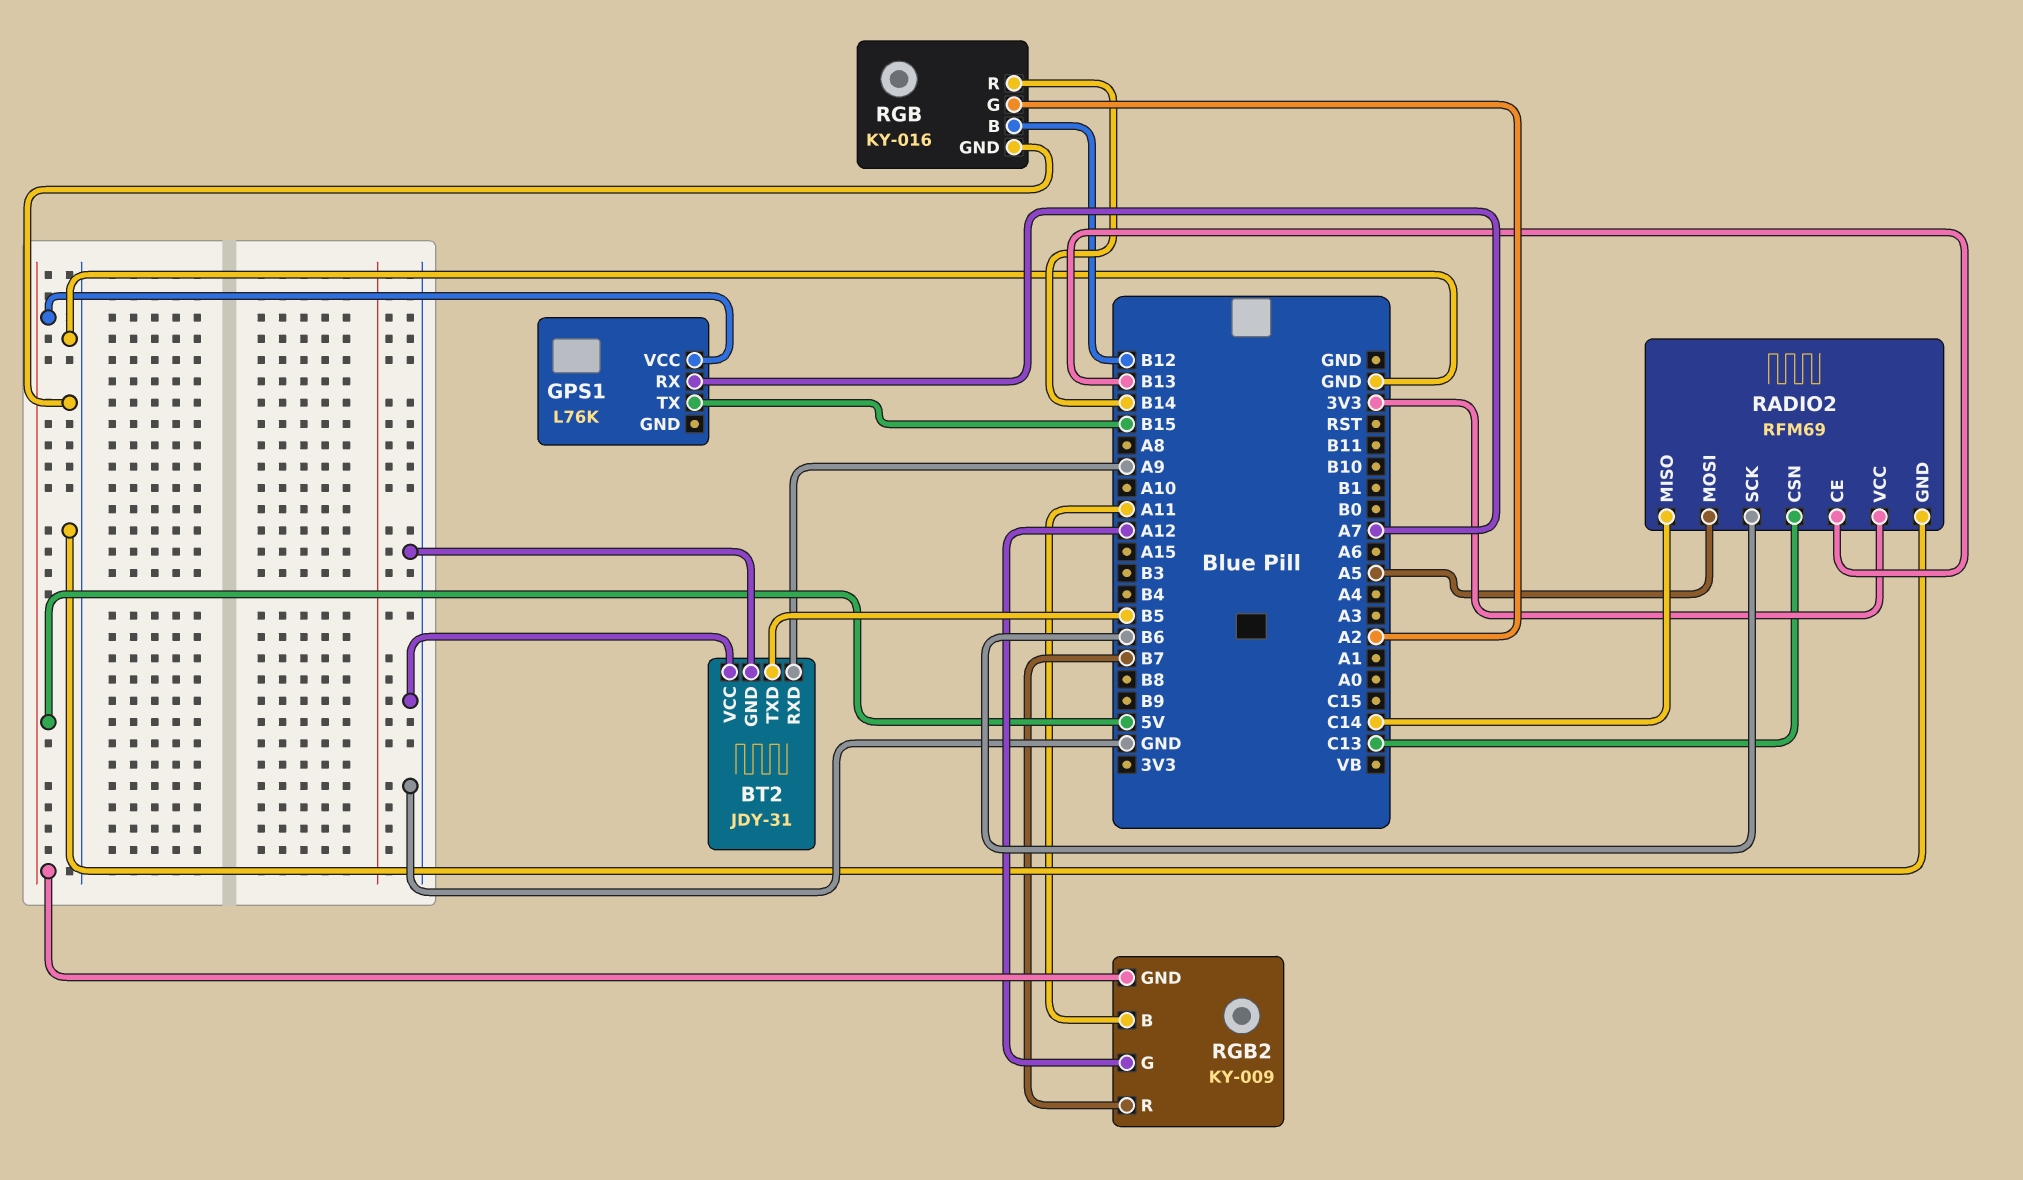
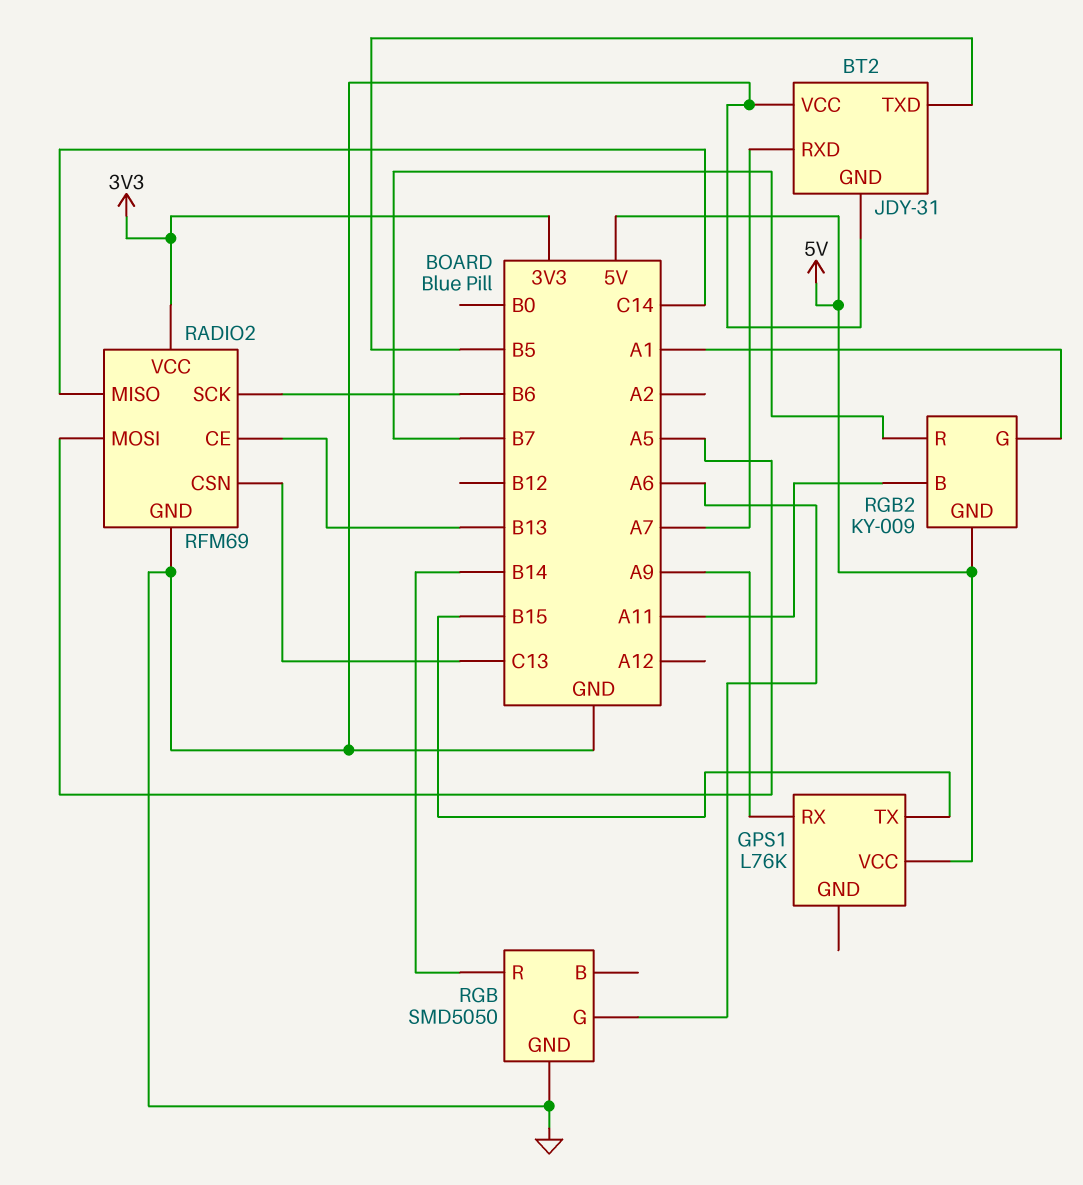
BT2 pin RXD: A9 -> A7
GPS1 pin RX: A7 -> A9
RGB: KY-016 -> SMD5050
RGB pin B: B12 -> none
RGB pin G: A2 -> A6
RGB2 pin G: A12 -> A1

